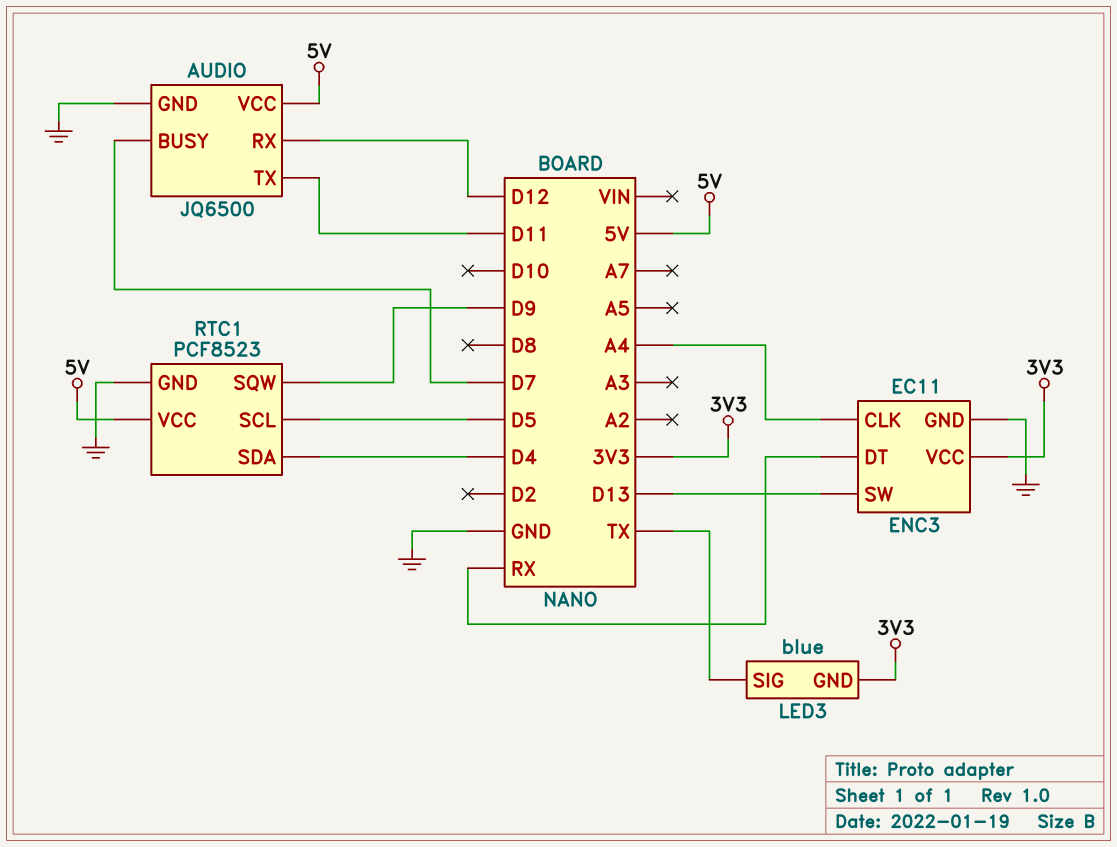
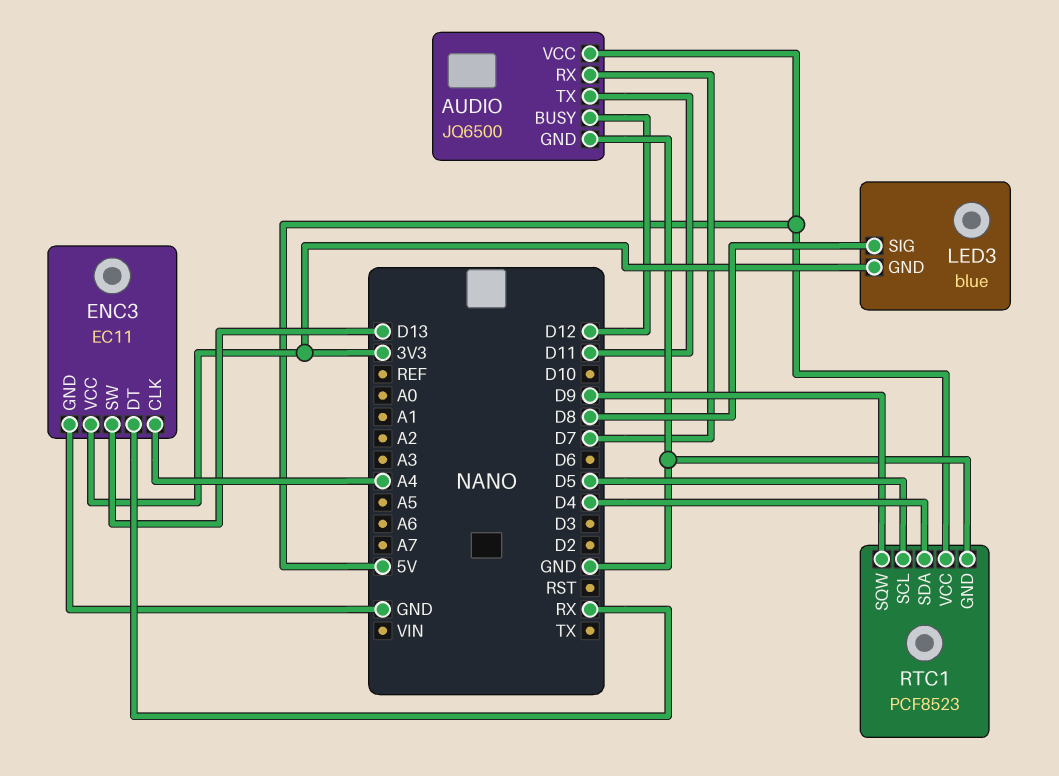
AUDIO pin BUSY: D7 -> D12
AUDIO pin RX: D12 -> D7
LED3 pin SIG: TX -> D8

